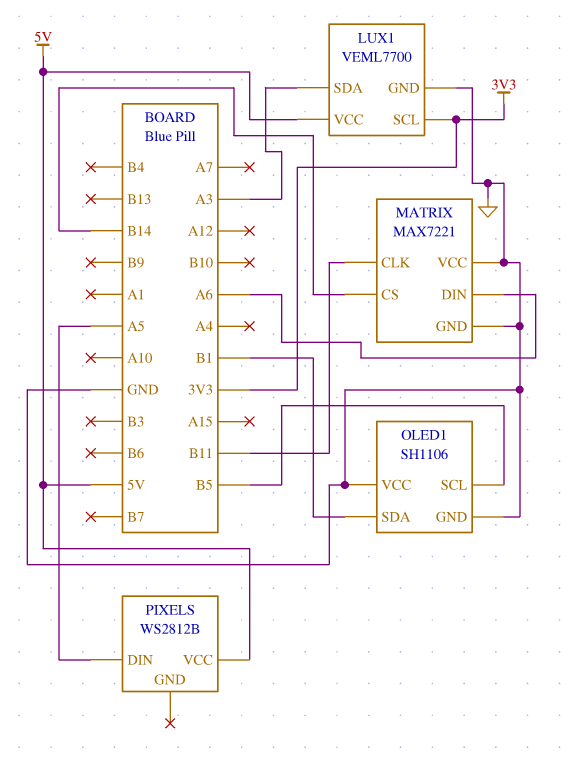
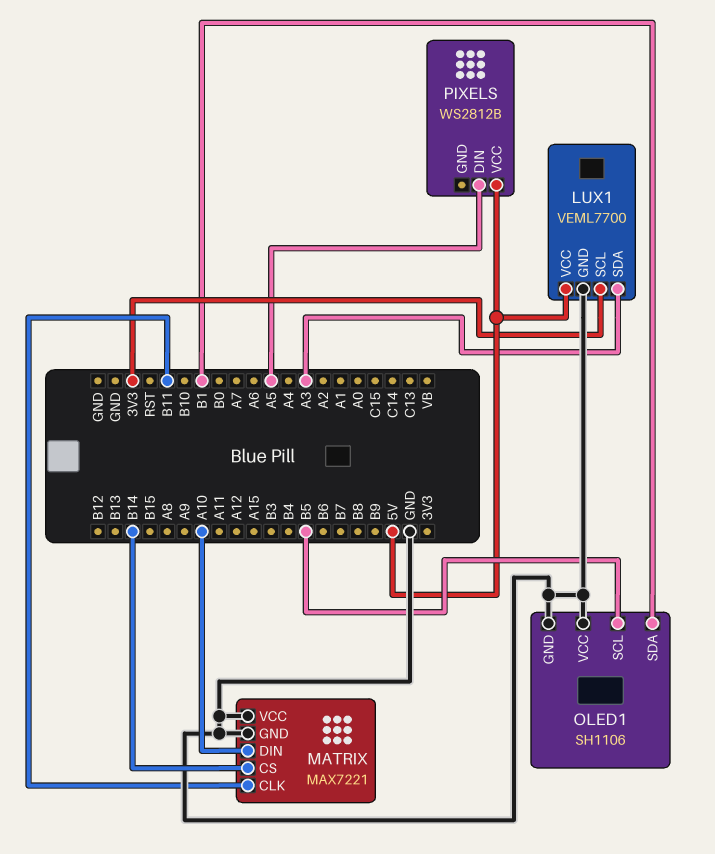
MATRIX pin DIN: A6 -> A10

